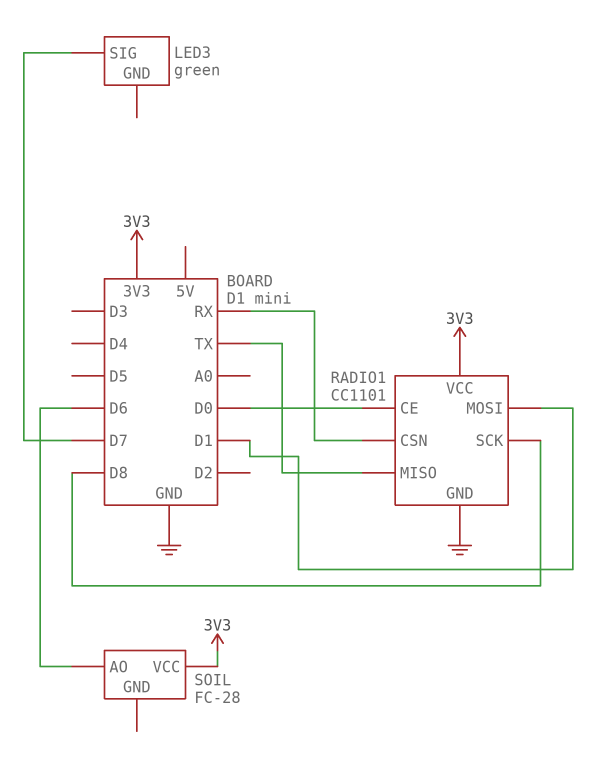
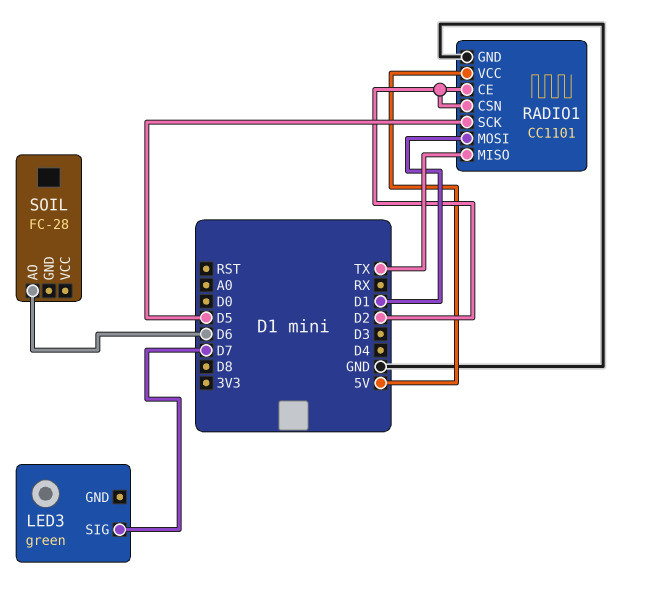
RADIO1 pin CE: D0 -> D2
RADIO1 pin CSN: RX -> D2
RADIO1 pin SCK: D8 -> D5
RADIO1 pin VCC: 3V3 -> 5V
SOIL pin VCC: 3V3 -> none

